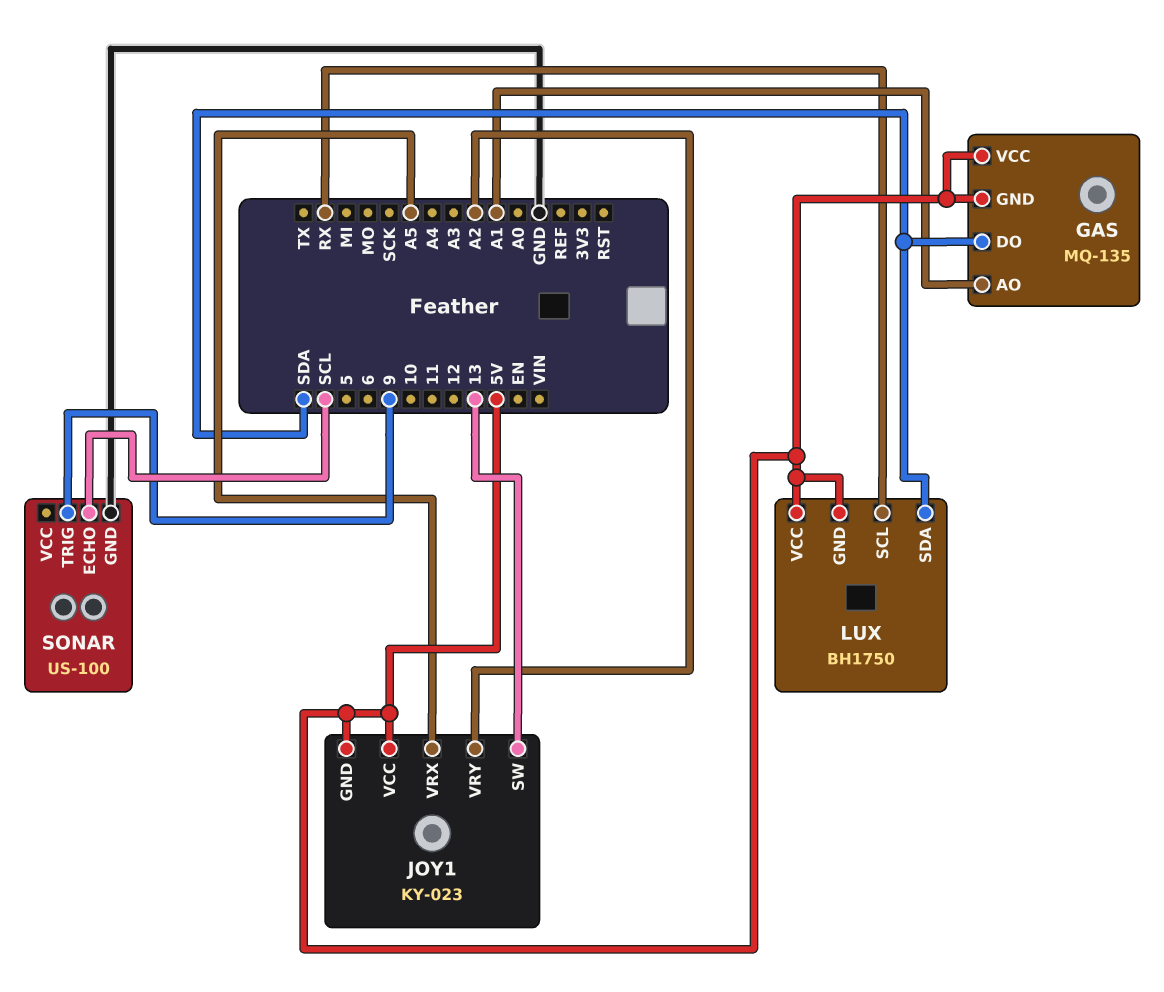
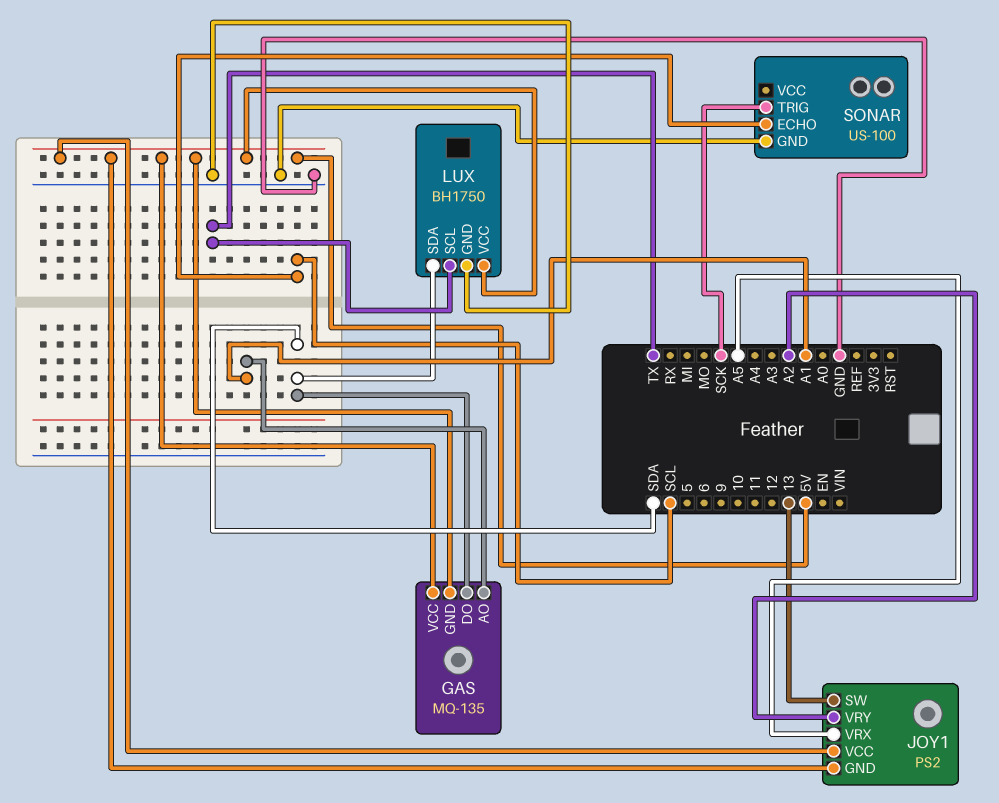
JOY1: KY-023 -> PS2
LUX pin GND: 5V -> GND
LUX pin SCL: RX -> TX
SONAR pin TRIG: 9 -> SCK

